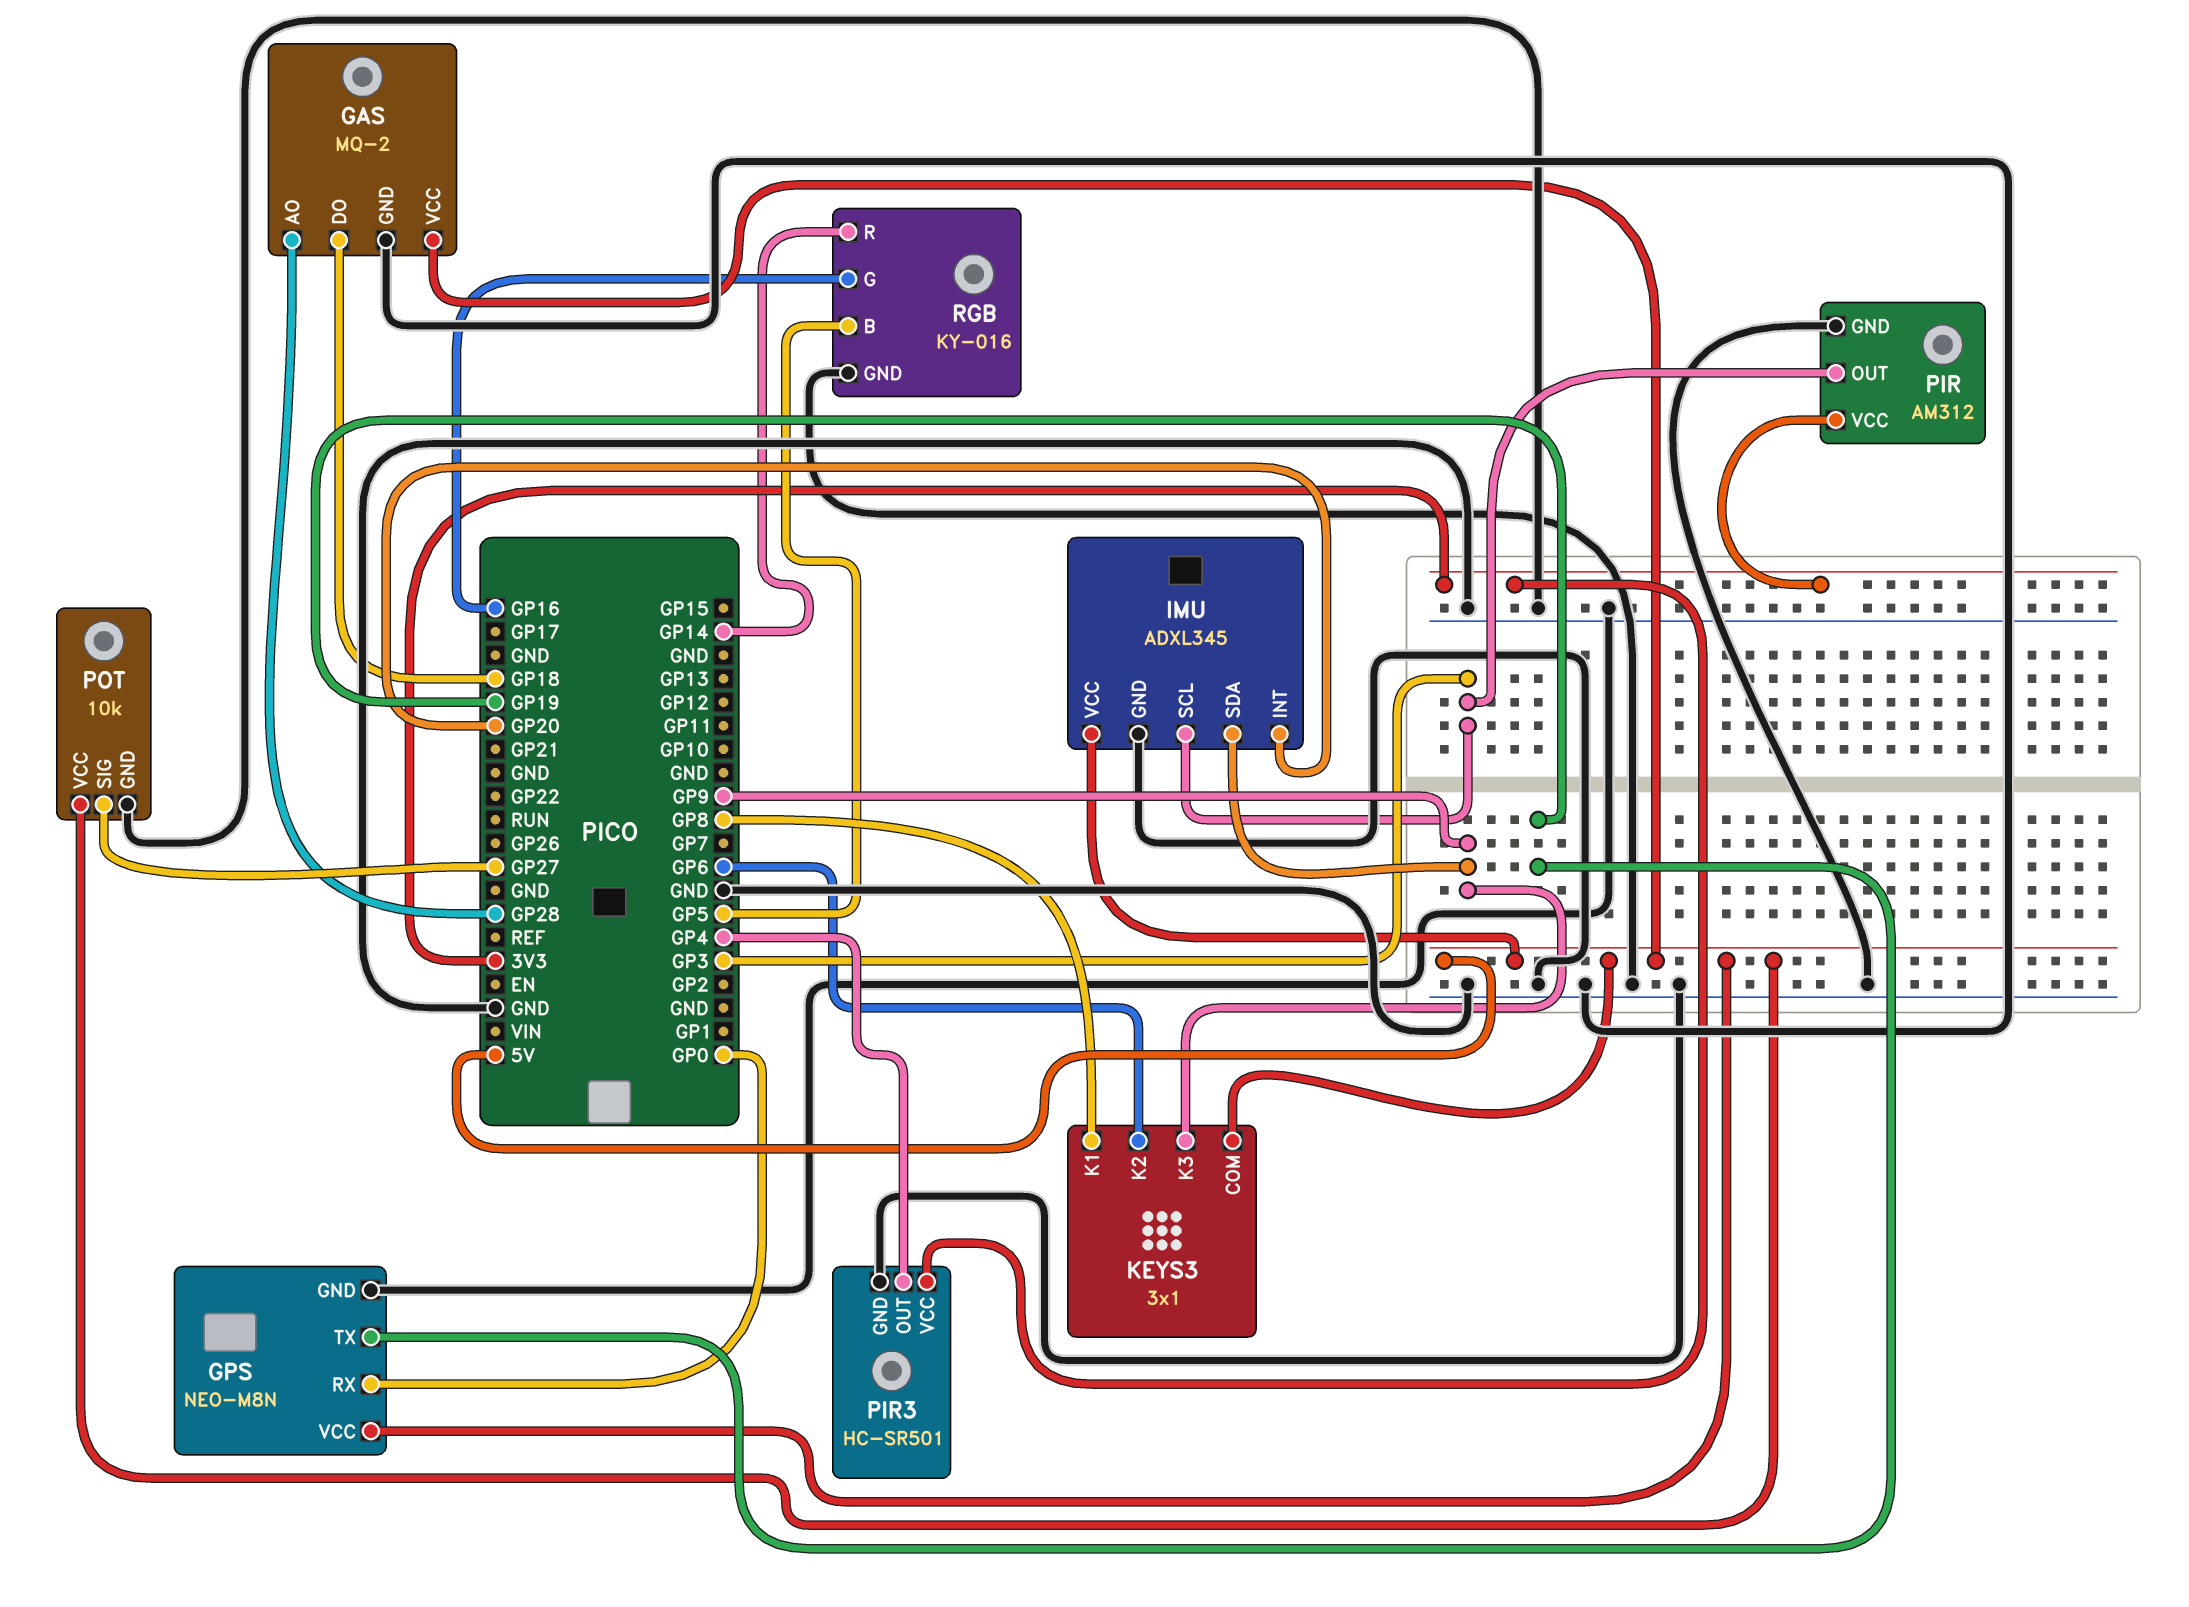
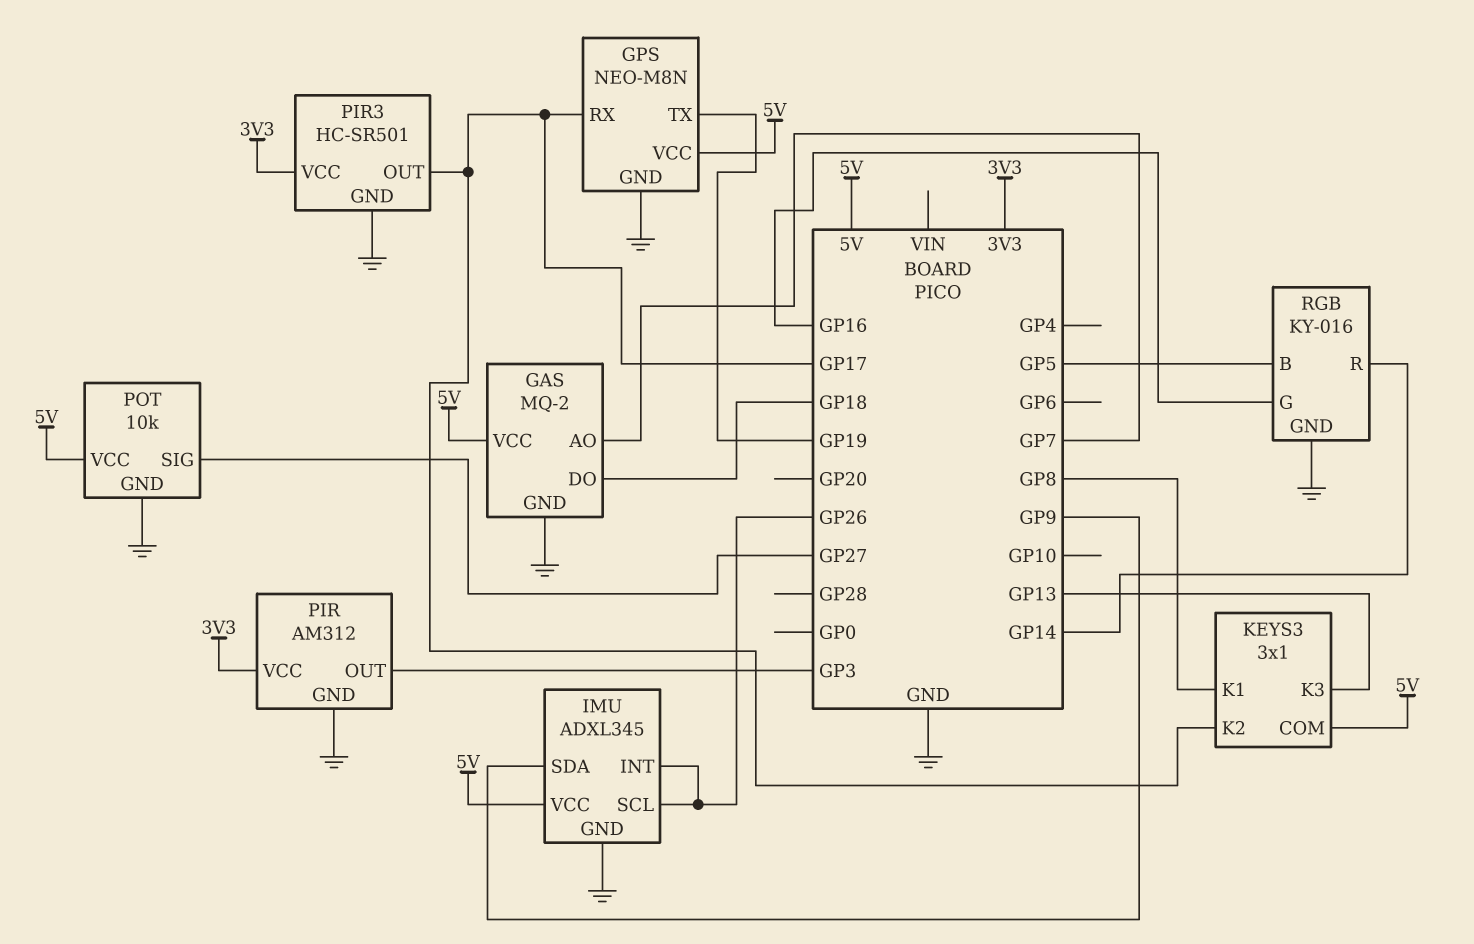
GAS pin AO: GP28 -> GP7
GPS pin RX: GP0 -> GP17
IMU pin INT: GP20 -> GP26
IMU pin SCL: GP3 -> GP26
KEYS3 pin K2: GP6 -> GP17
KEYS3 pin K3: GP9 -> GP13
PIR3 pin OUT: GP4 -> GP17

